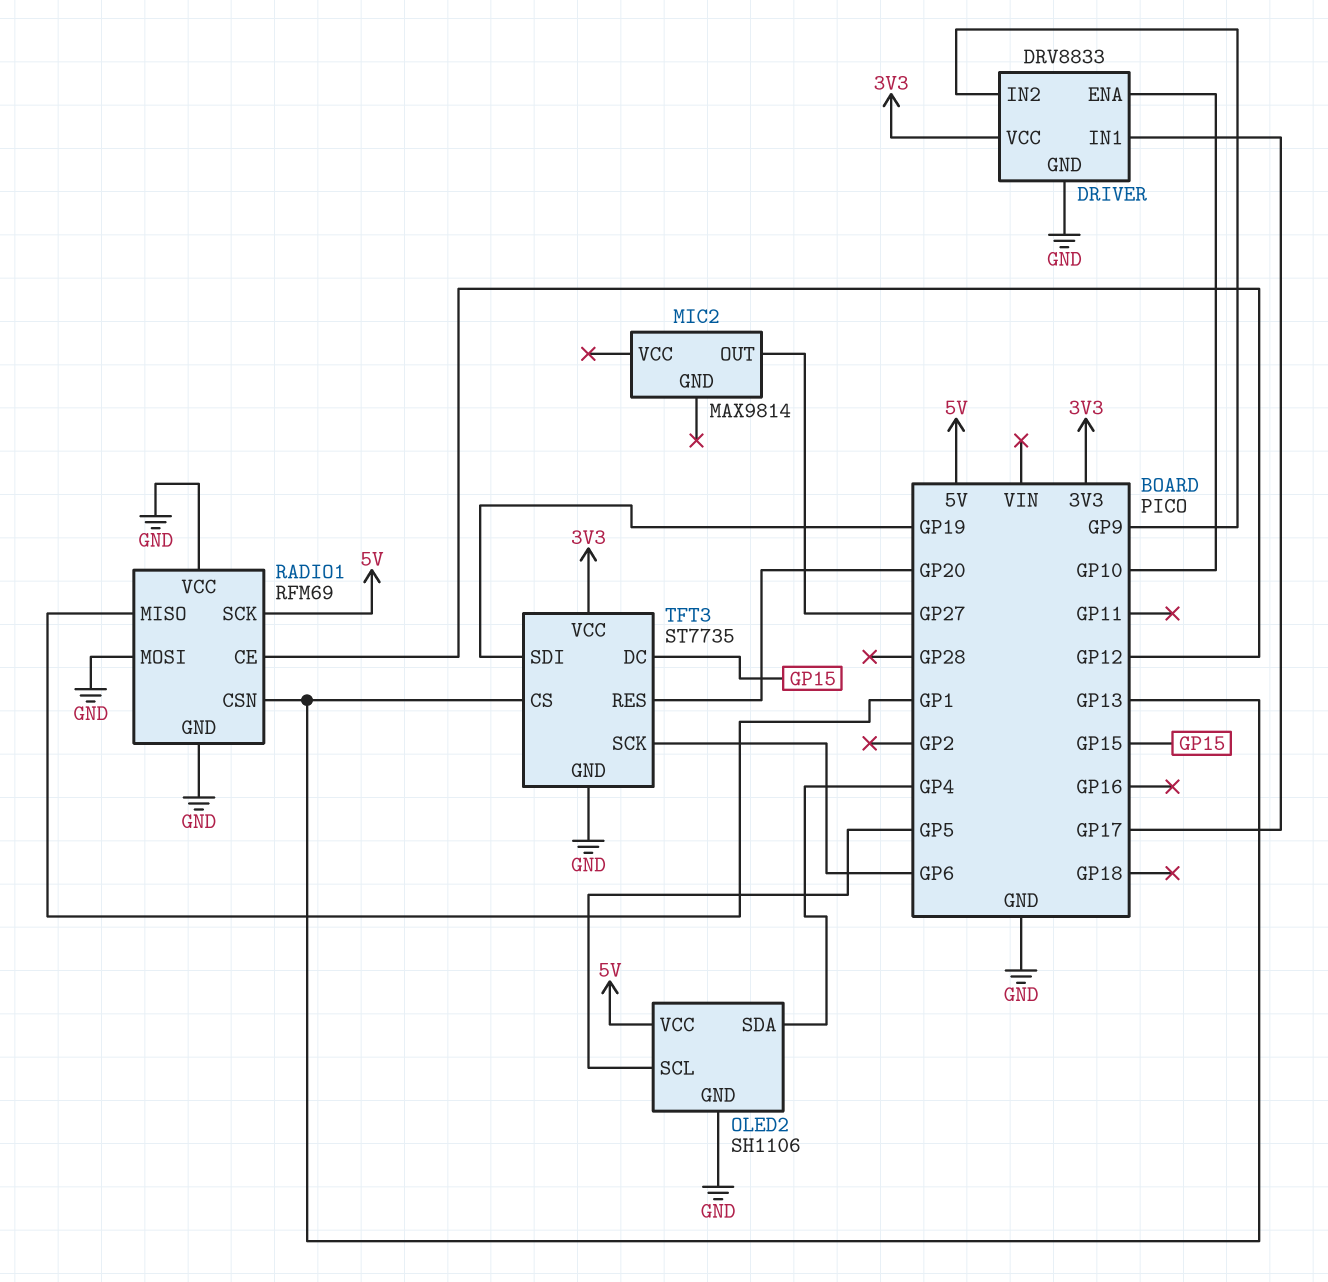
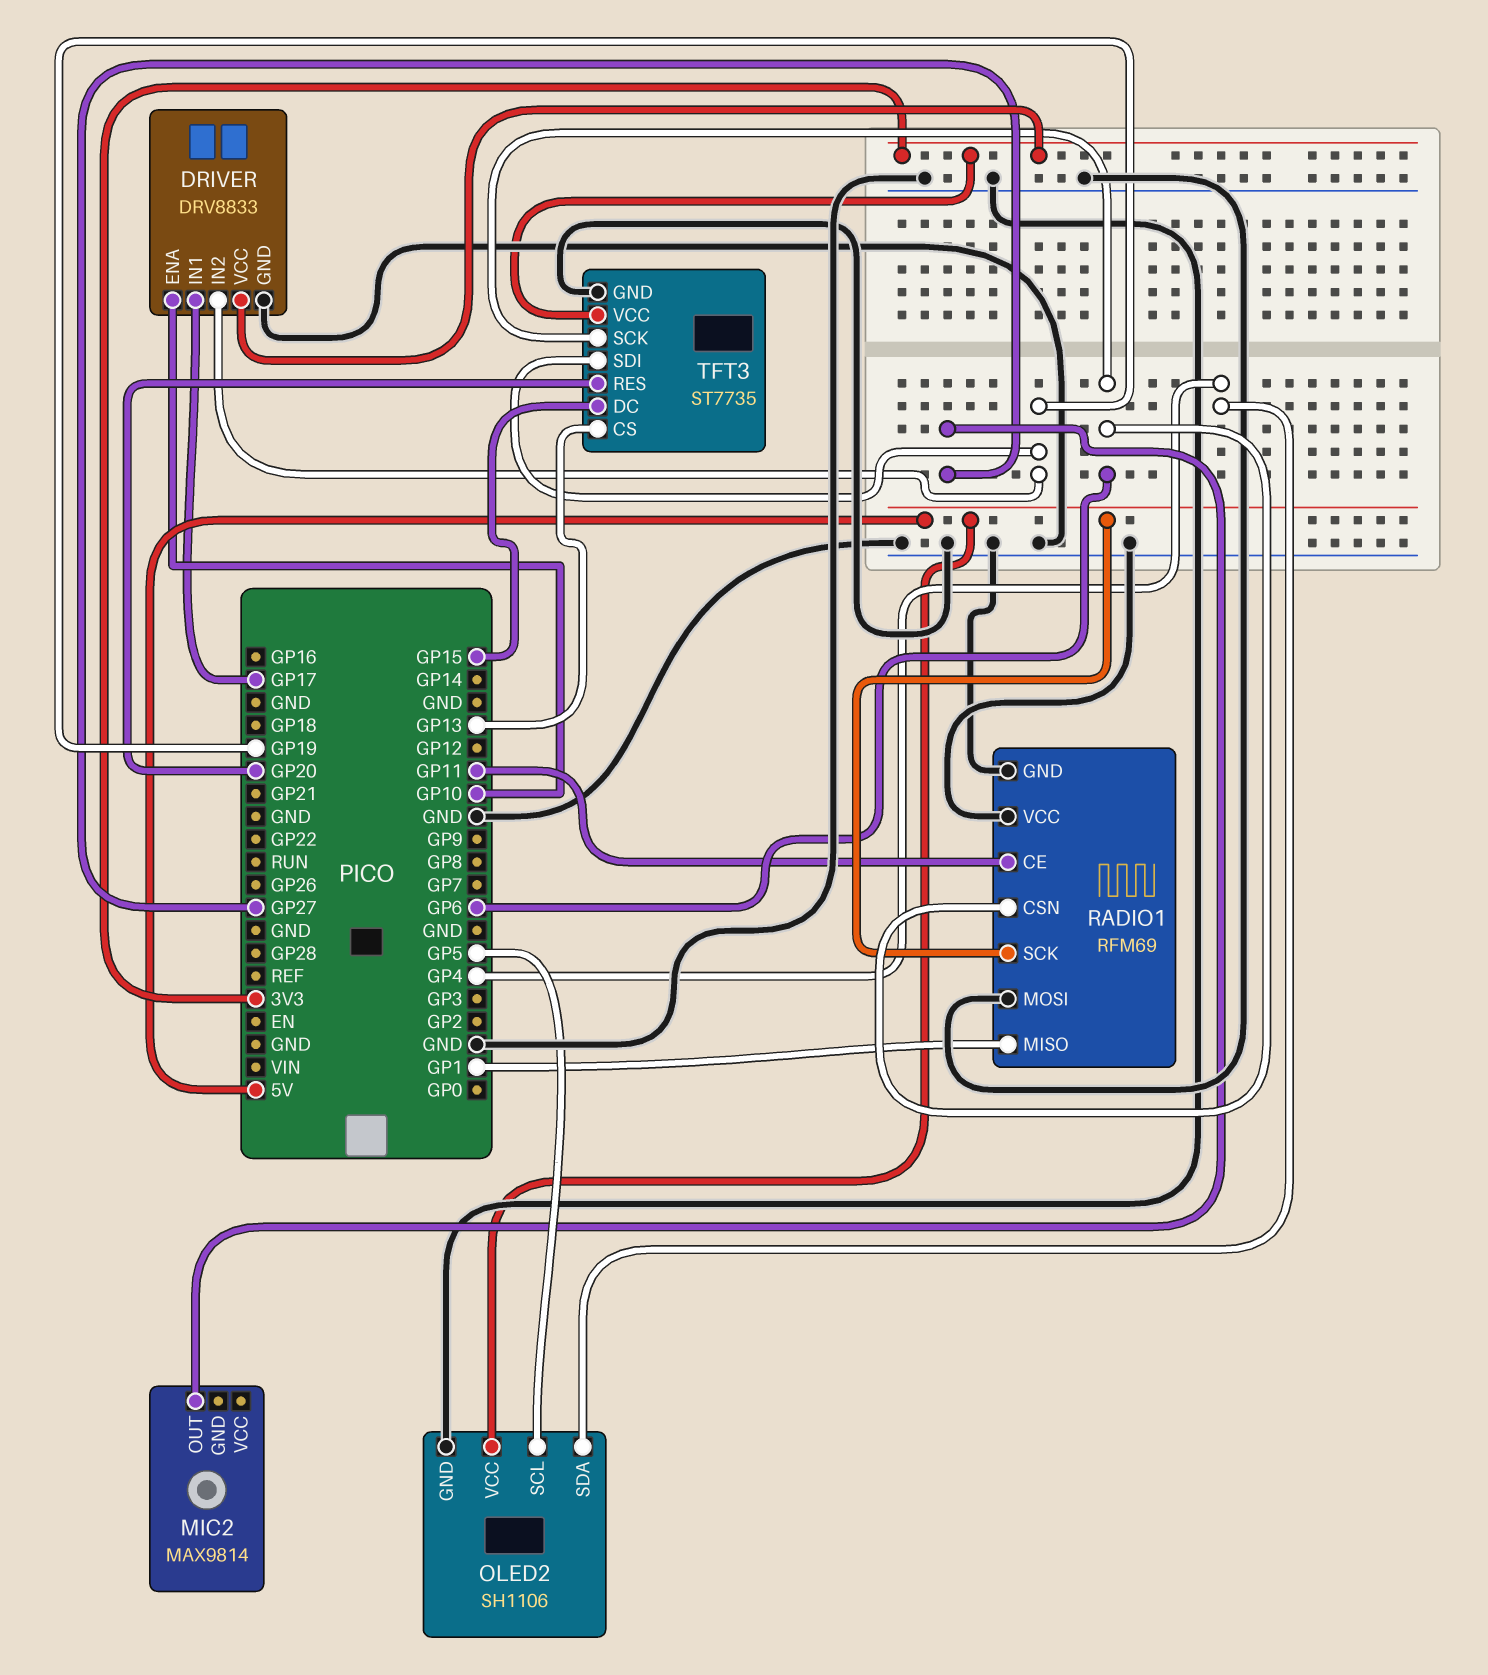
DRIVER pin IN2: GP9 -> GP19
RADIO1 pin CE: GP12 -> GP11
RADIO1 pin CSN: GP13 -> GP6

